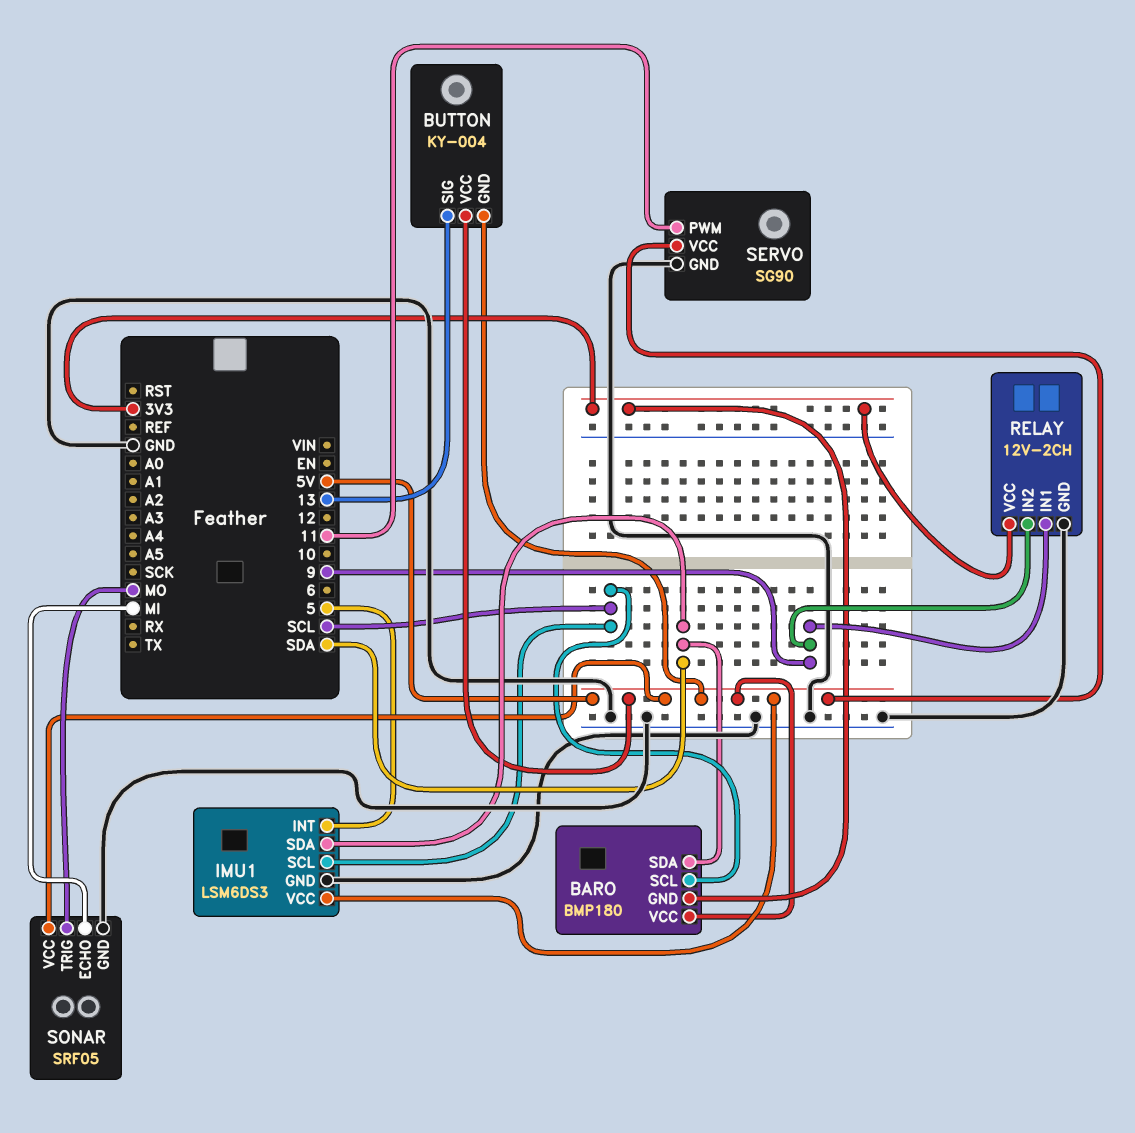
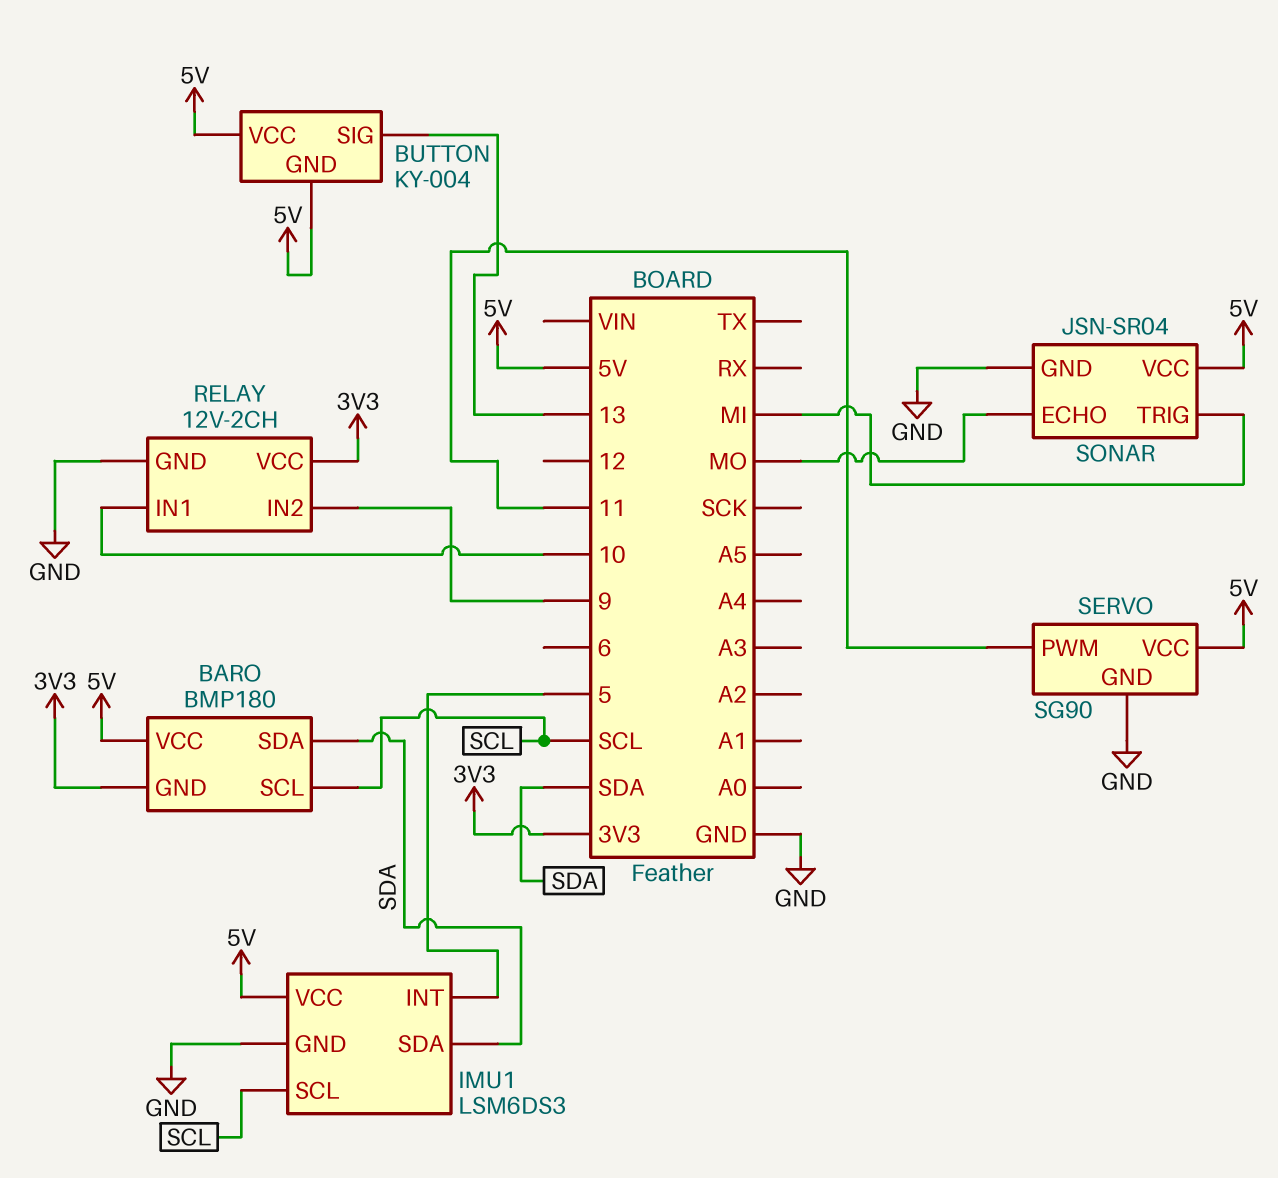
RELAY pin IN1: 9 -> 10
SONAR: SRF05 -> JSN-SR04
SONAR pin ECHO: MI -> MO
SONAR pin TRIG: MO -> MI

